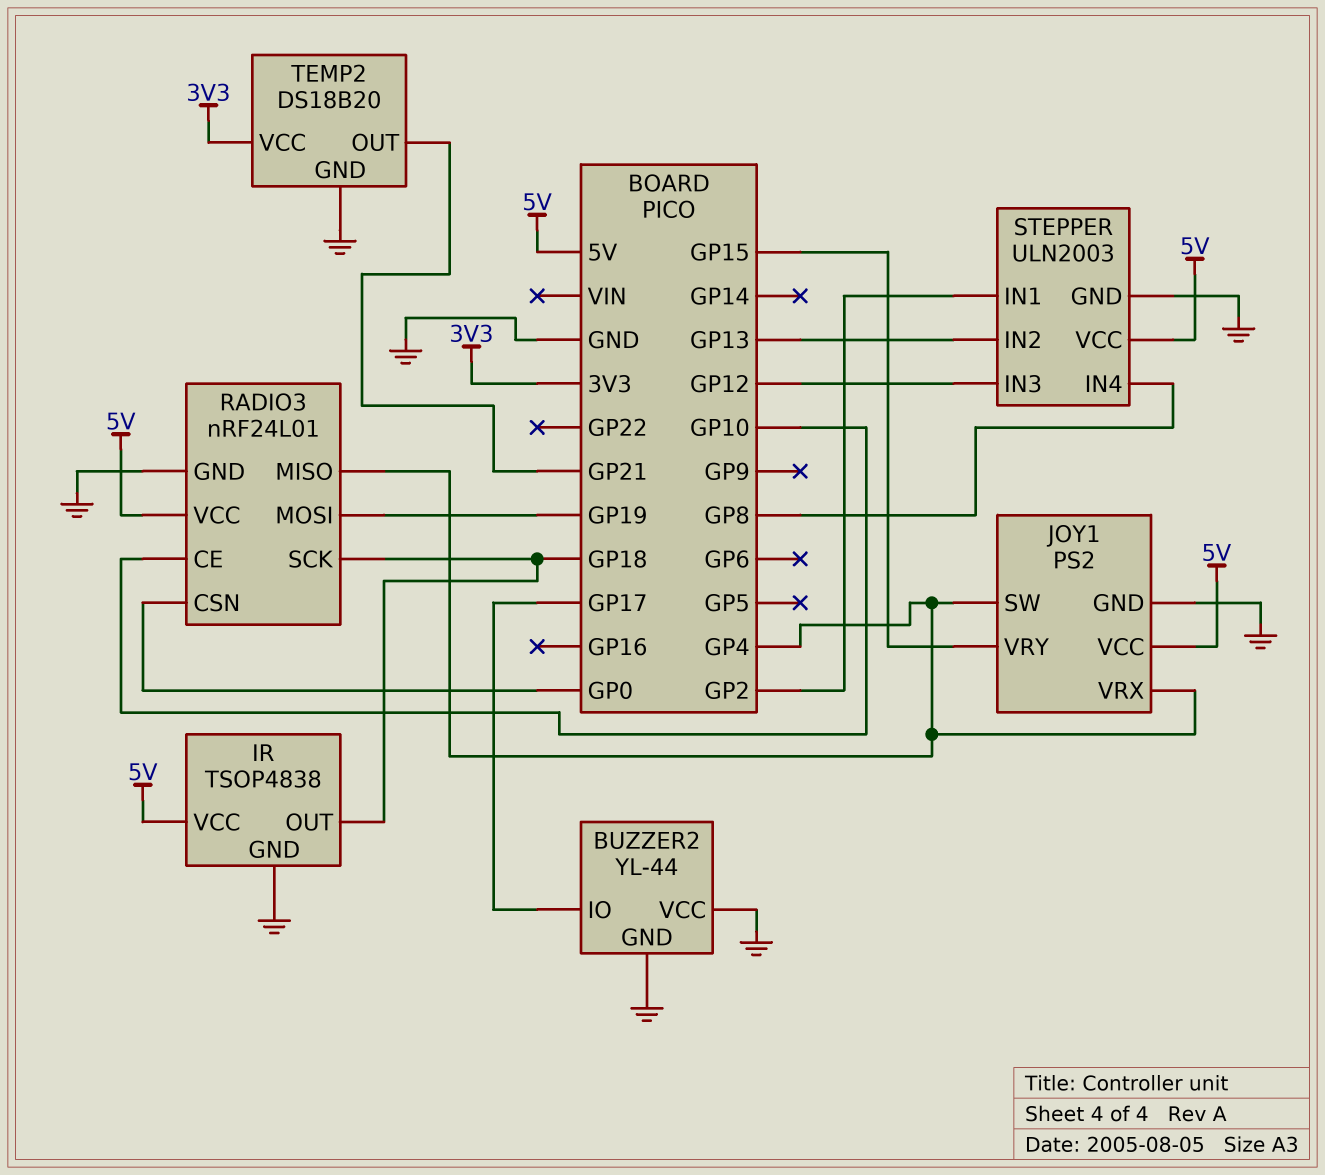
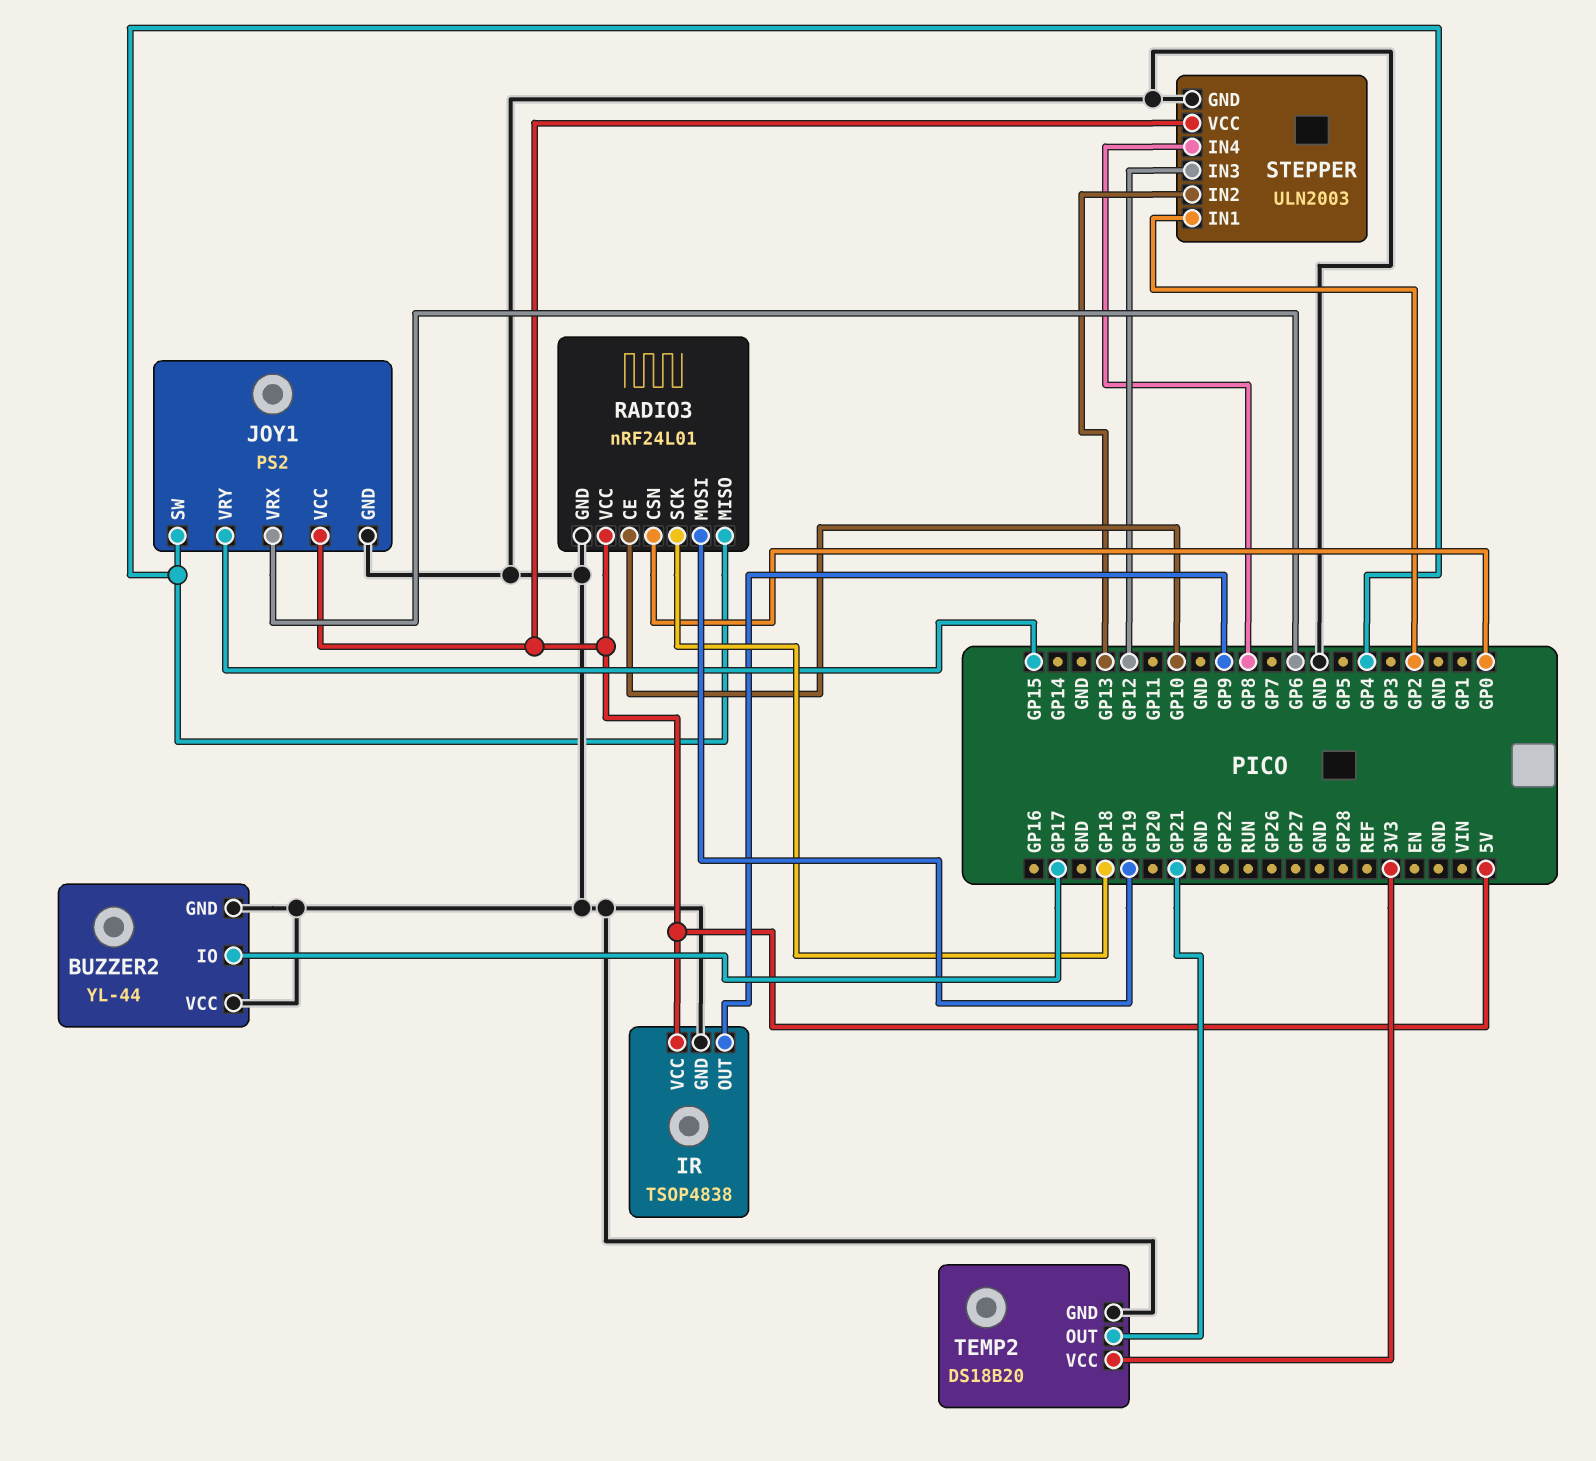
IR pin OUT: GP18 -> GP9
JOY1 pin VRX: GP4 -> GP6

